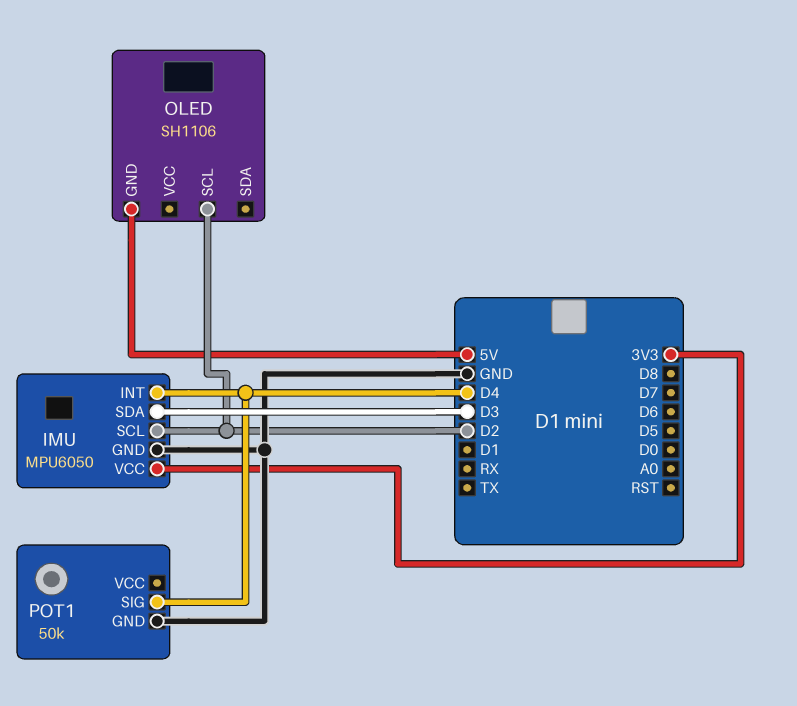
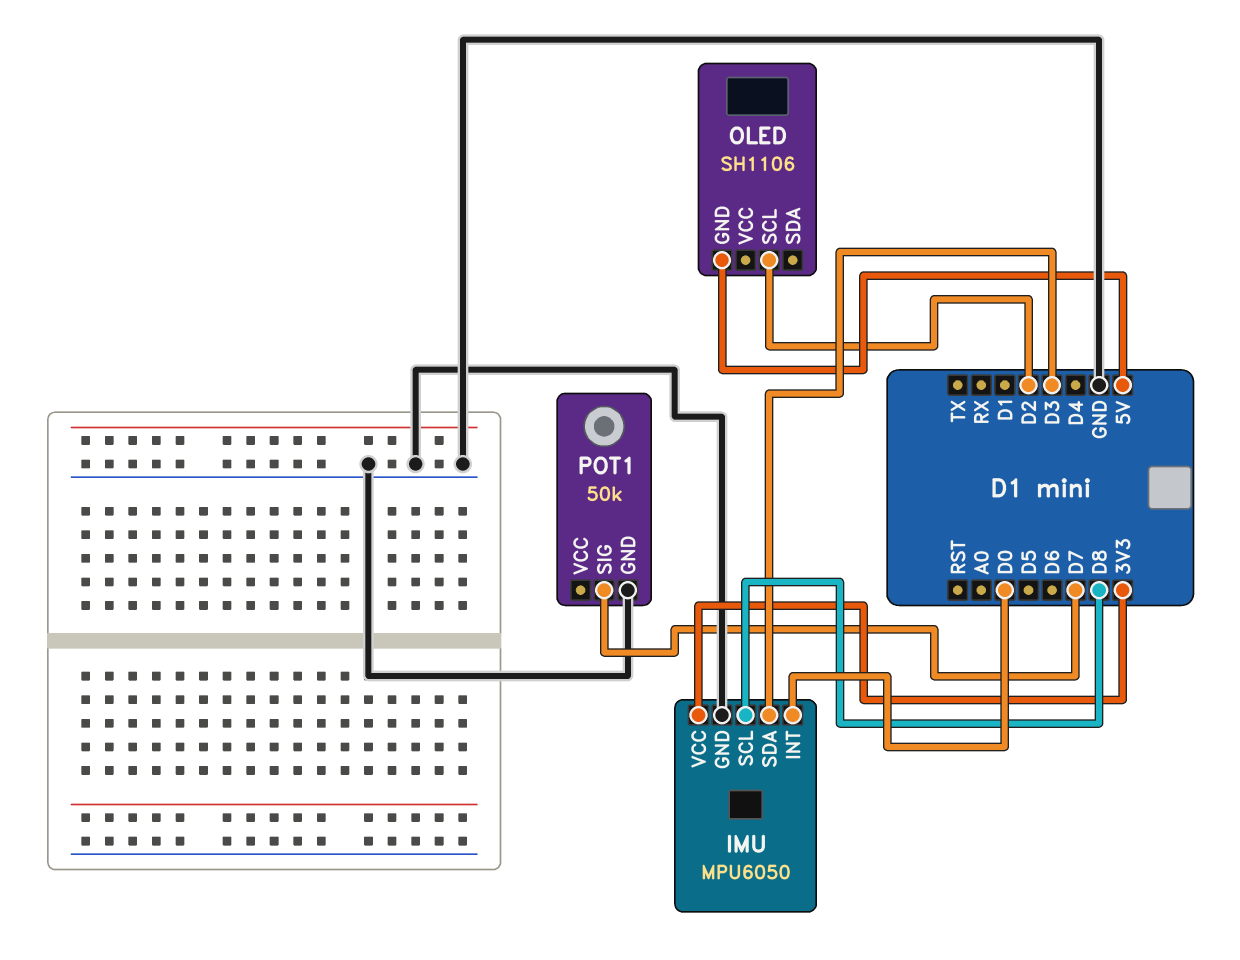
IMU pin INT: D4 -> D0
IMU pin SCL: D2 -> D8
POT1 pin SIG: D4 -> D7

